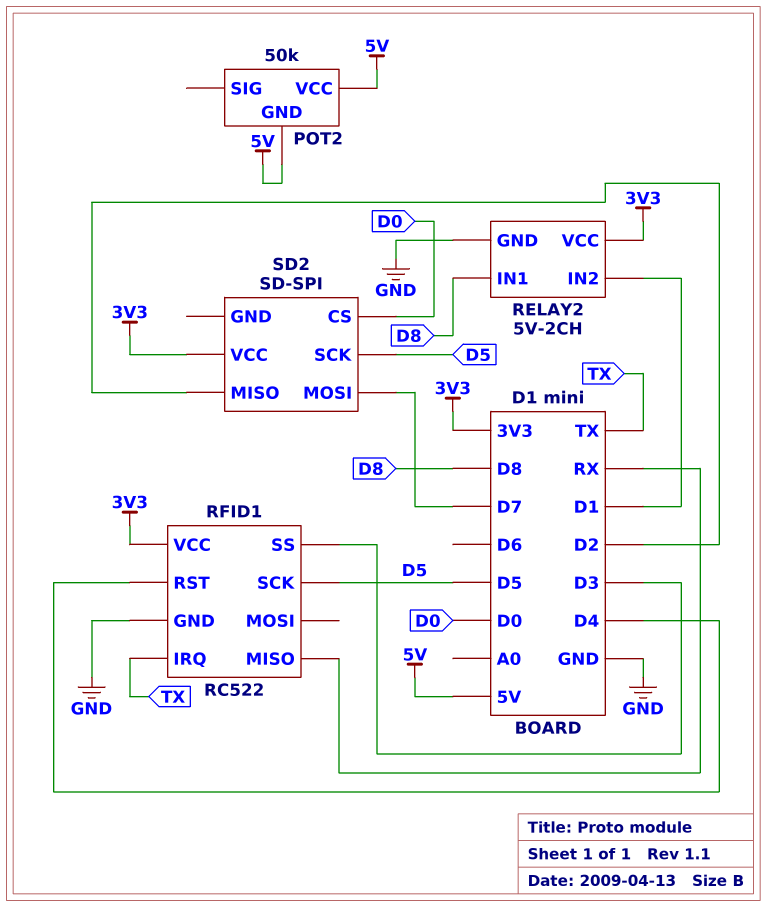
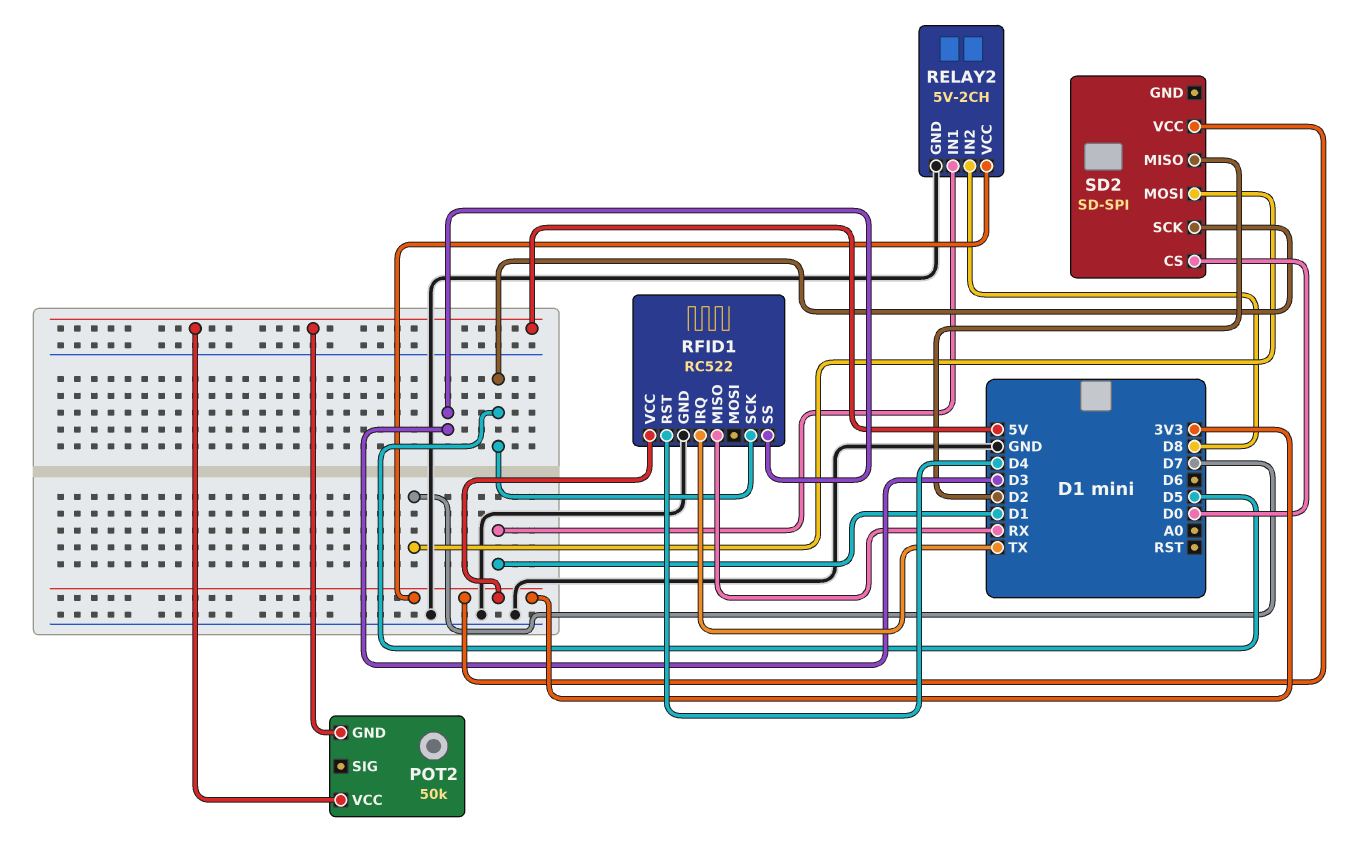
RELAY2 pin IN1: D8 -> D1
RELAY2 pin IN2: D1 -> D8

